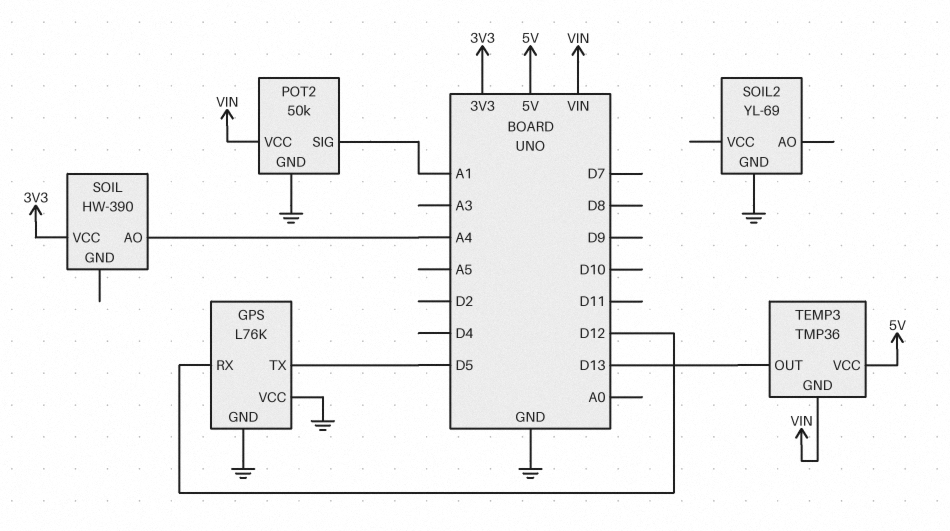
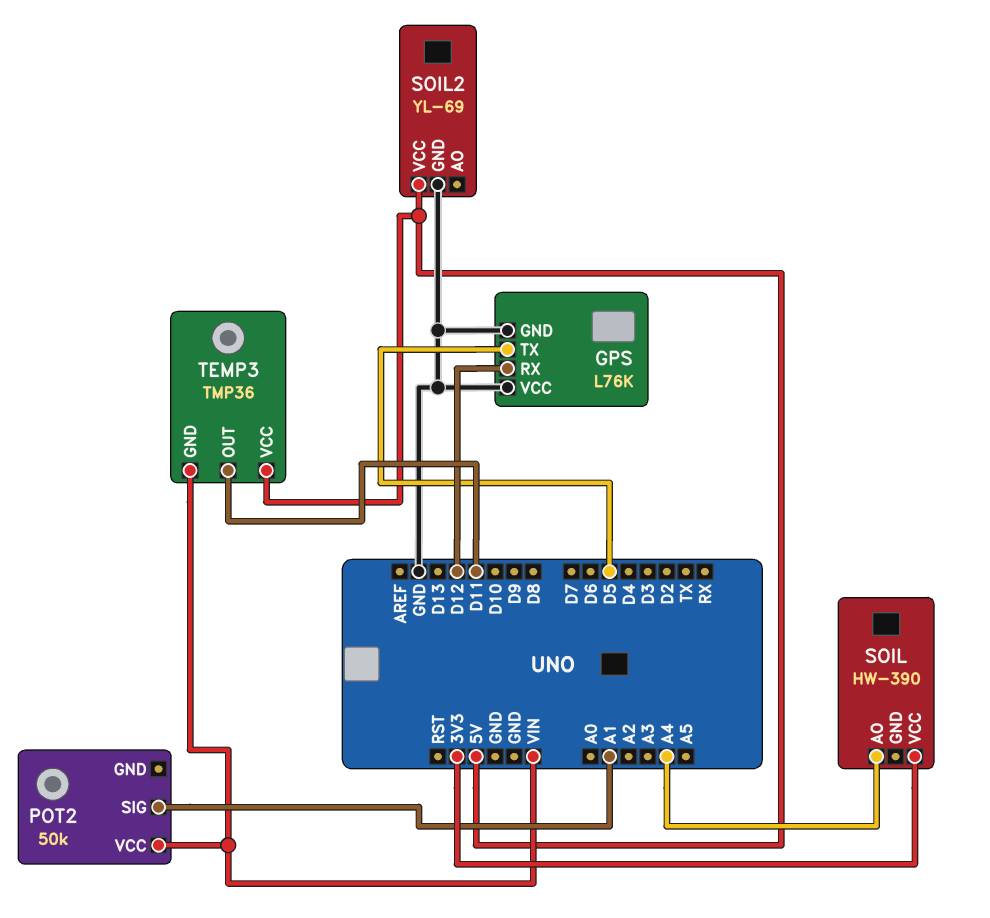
POT2 pin GND: GND -> none
SOIL2 pin VCC: none -> 5V
TEMP3 pin OUT: D13 -> D11

